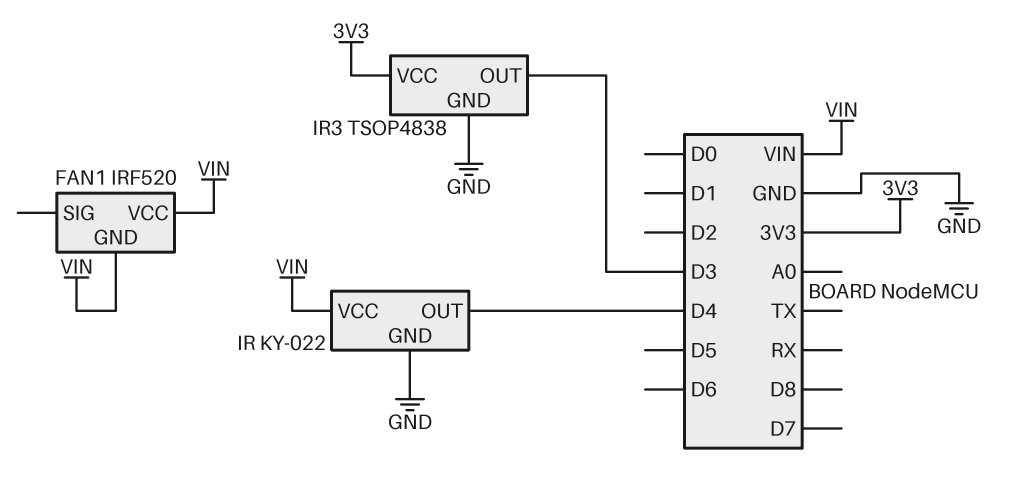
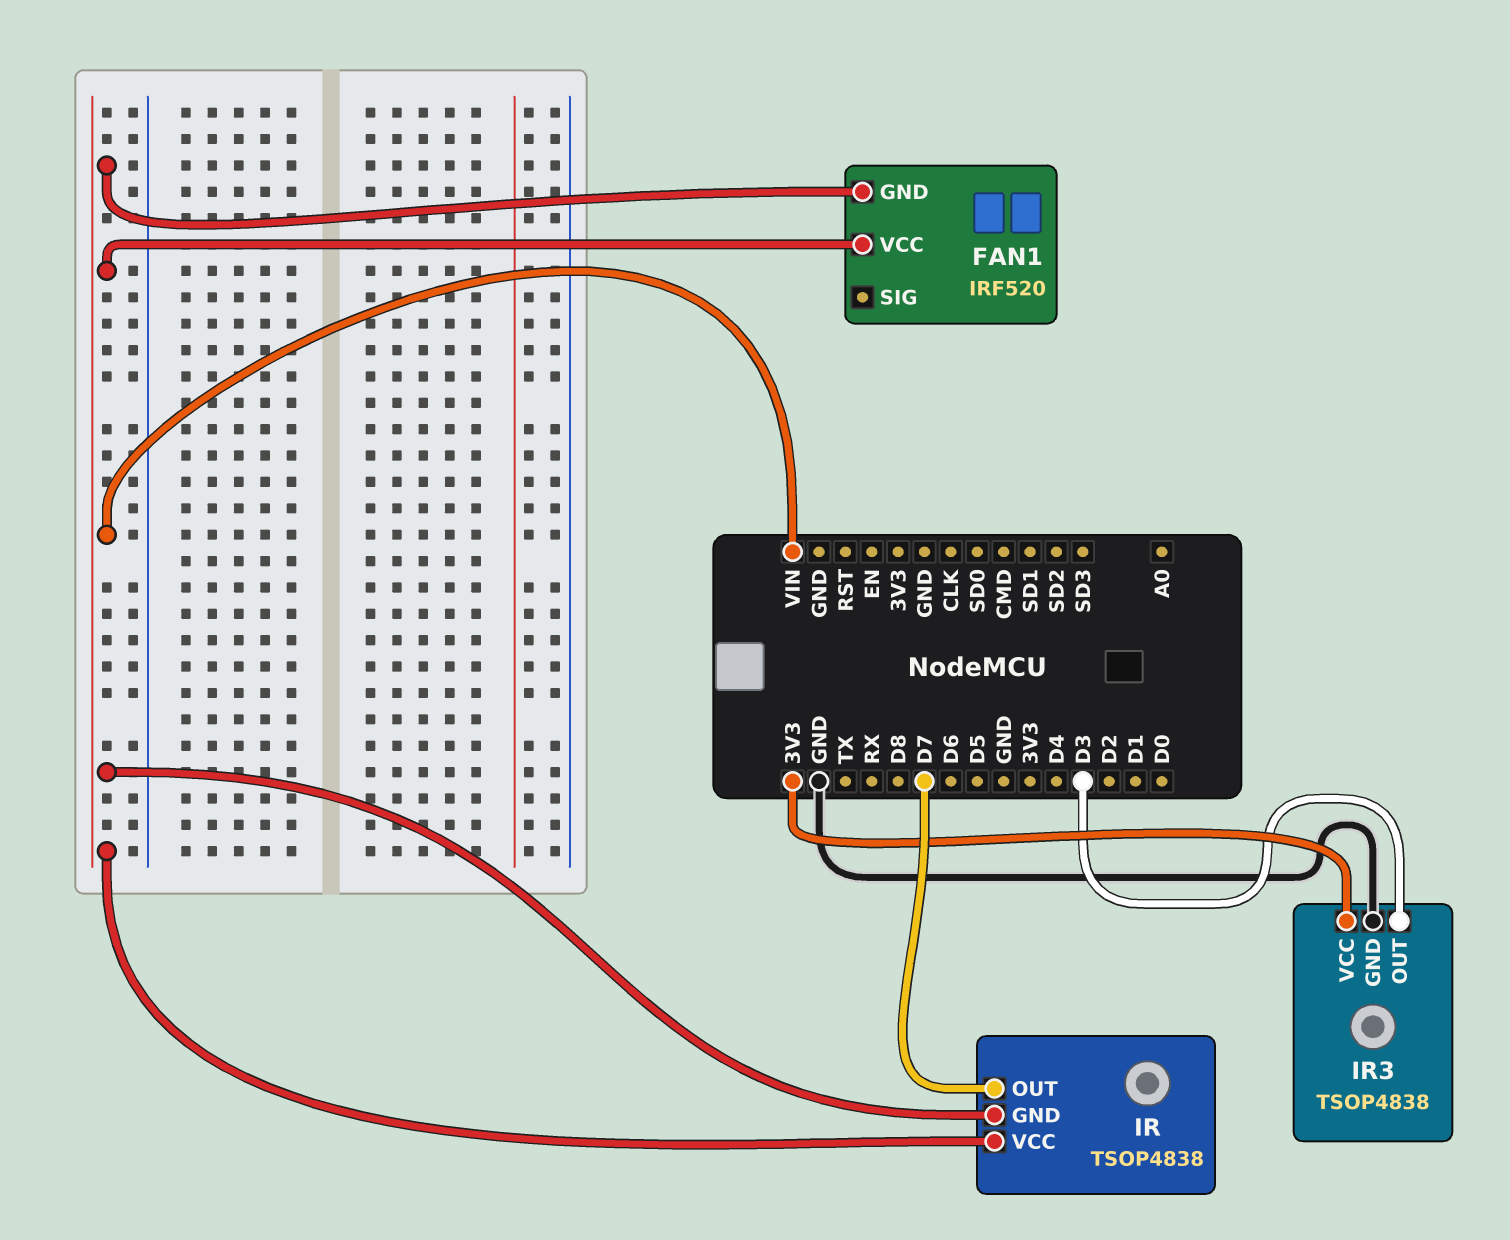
IR: KY-022 -> TSOP4838
IR pin GND: GND -> VIN
IR pin OUT: D4 -> D7

